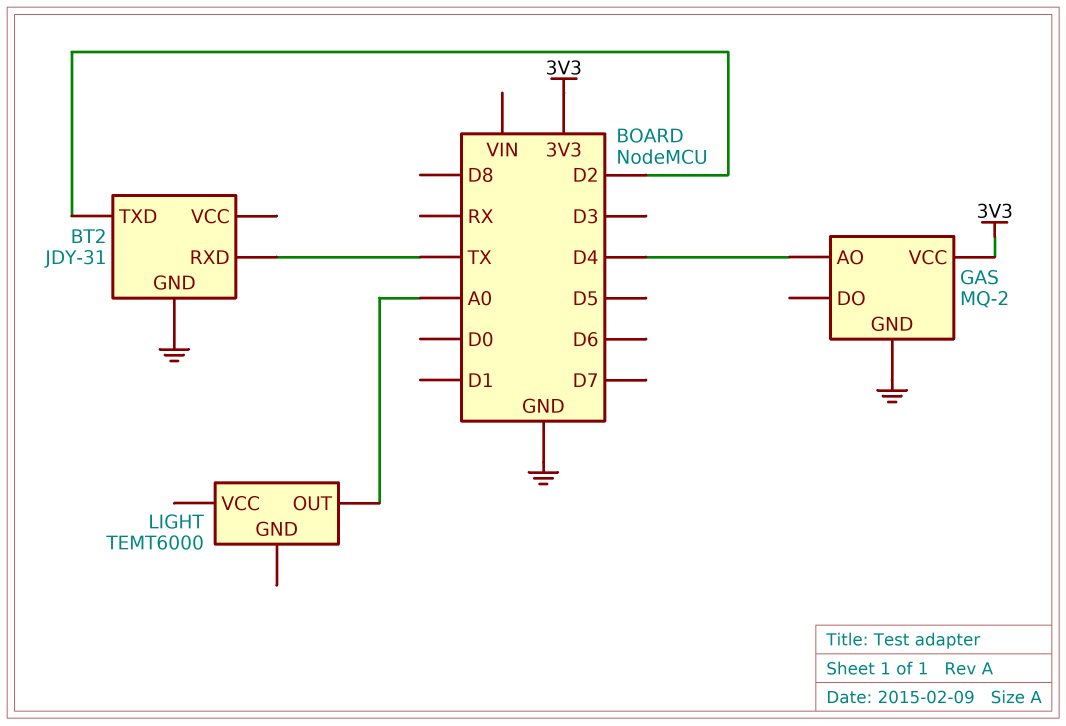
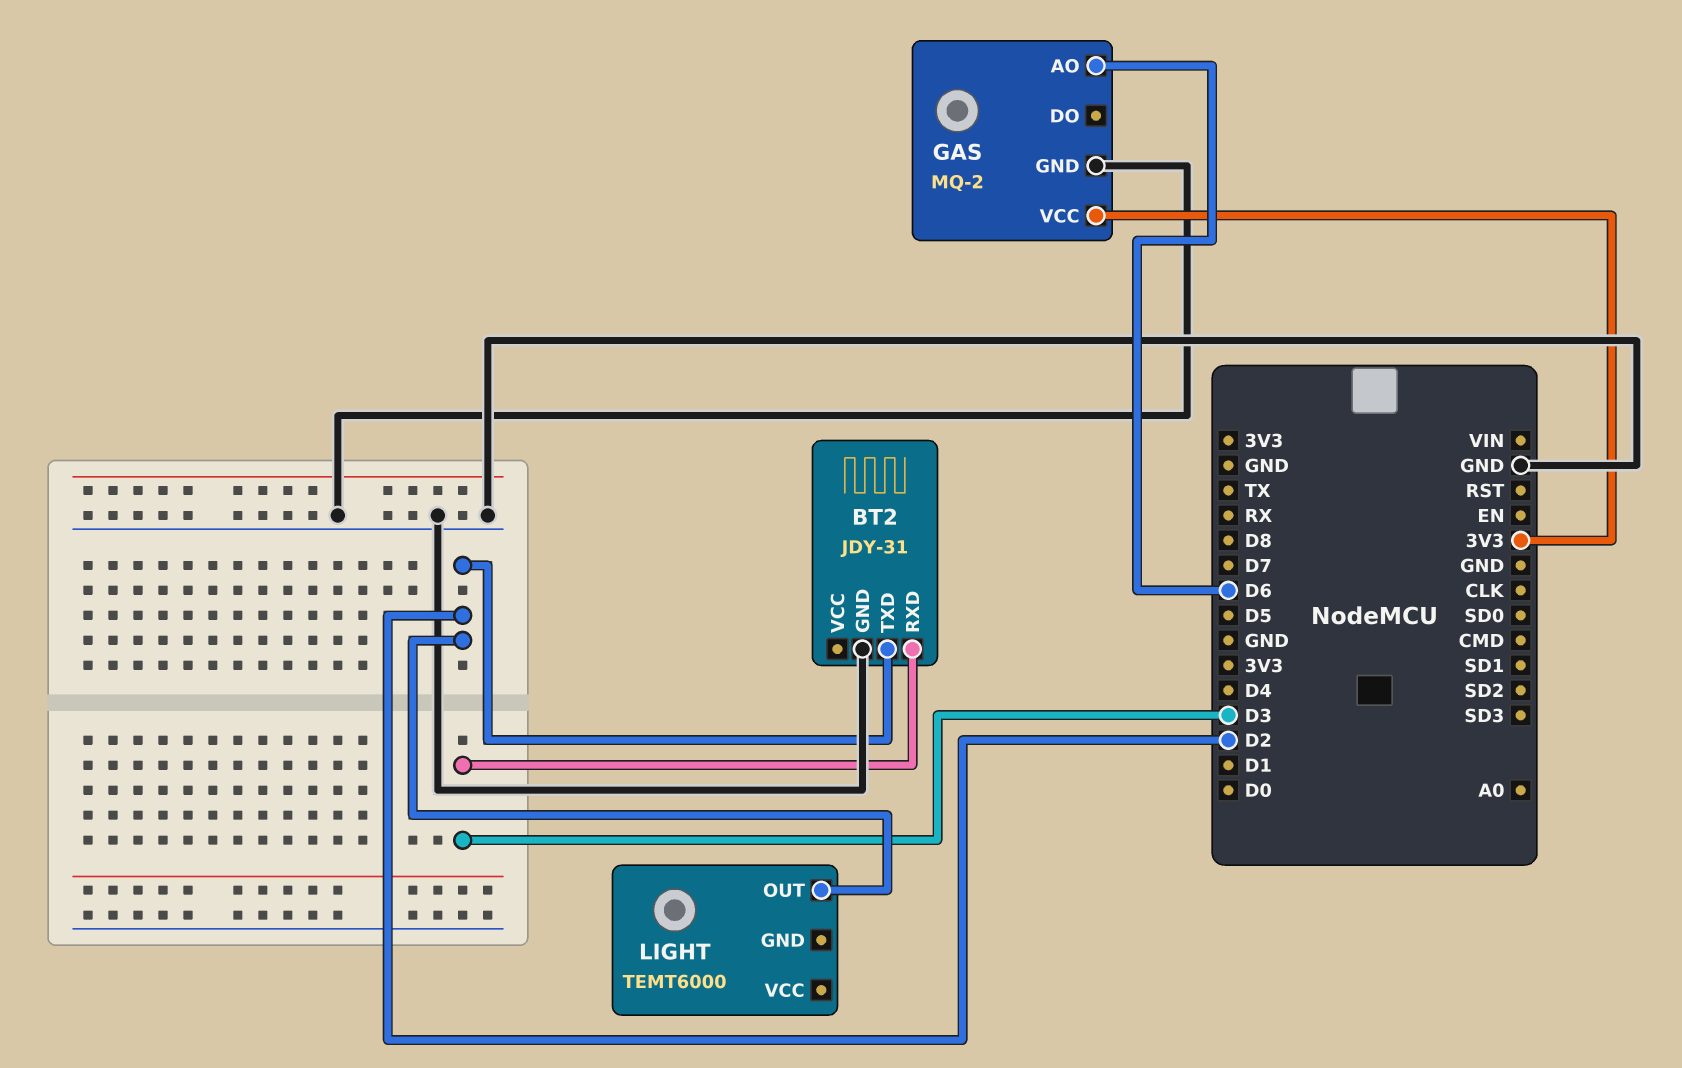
BT2 pin RXD: TX -> D3
GAS pin AO: D4 -> D6
LIGHT pin OUT: A0 -> D2

